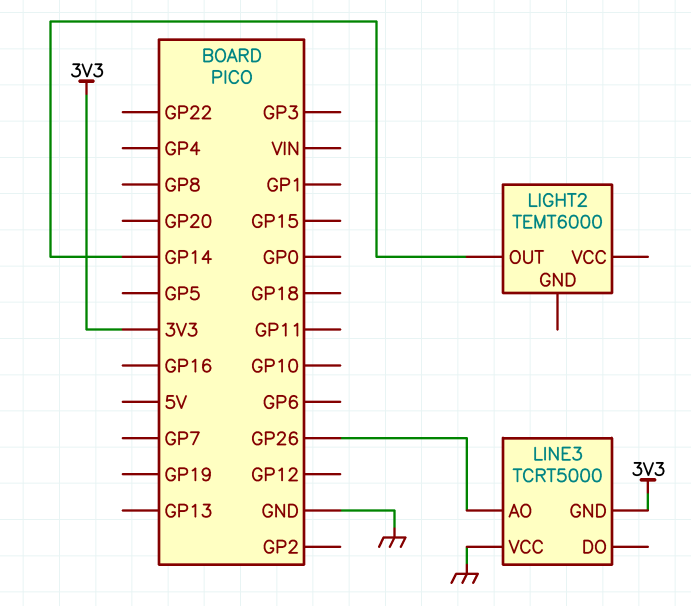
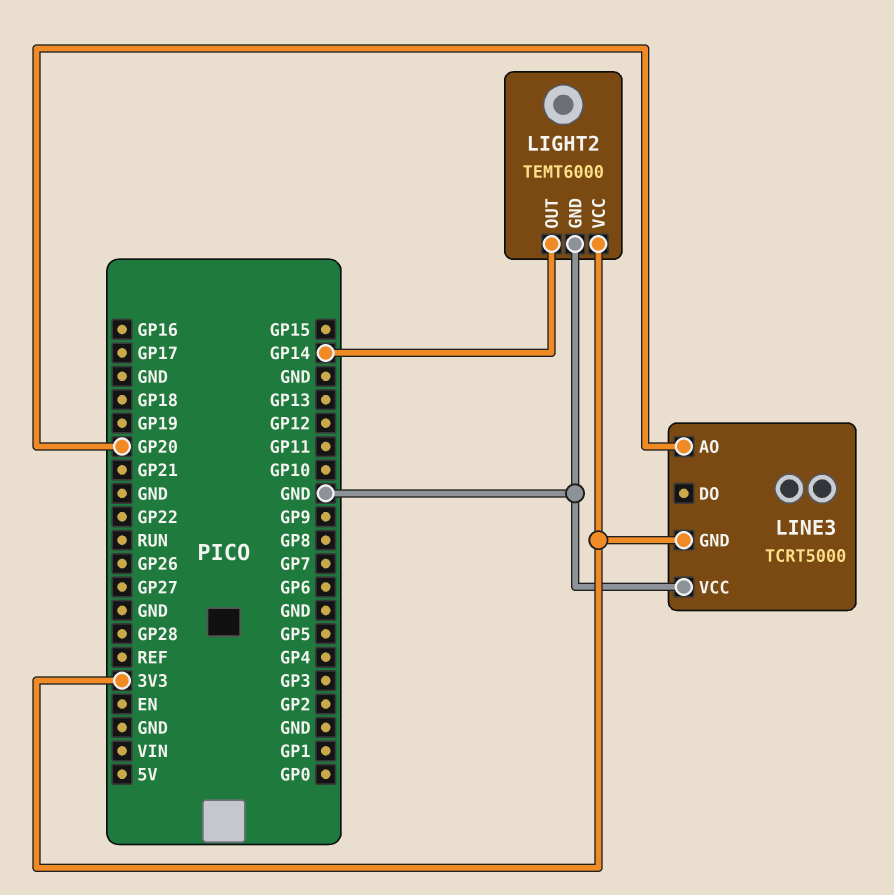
LIGHT2 pin GND: none -> GND
LIGHT2 pin VCC: none -> 3V3
LINE3 pin AO: GP26 -> GP20

